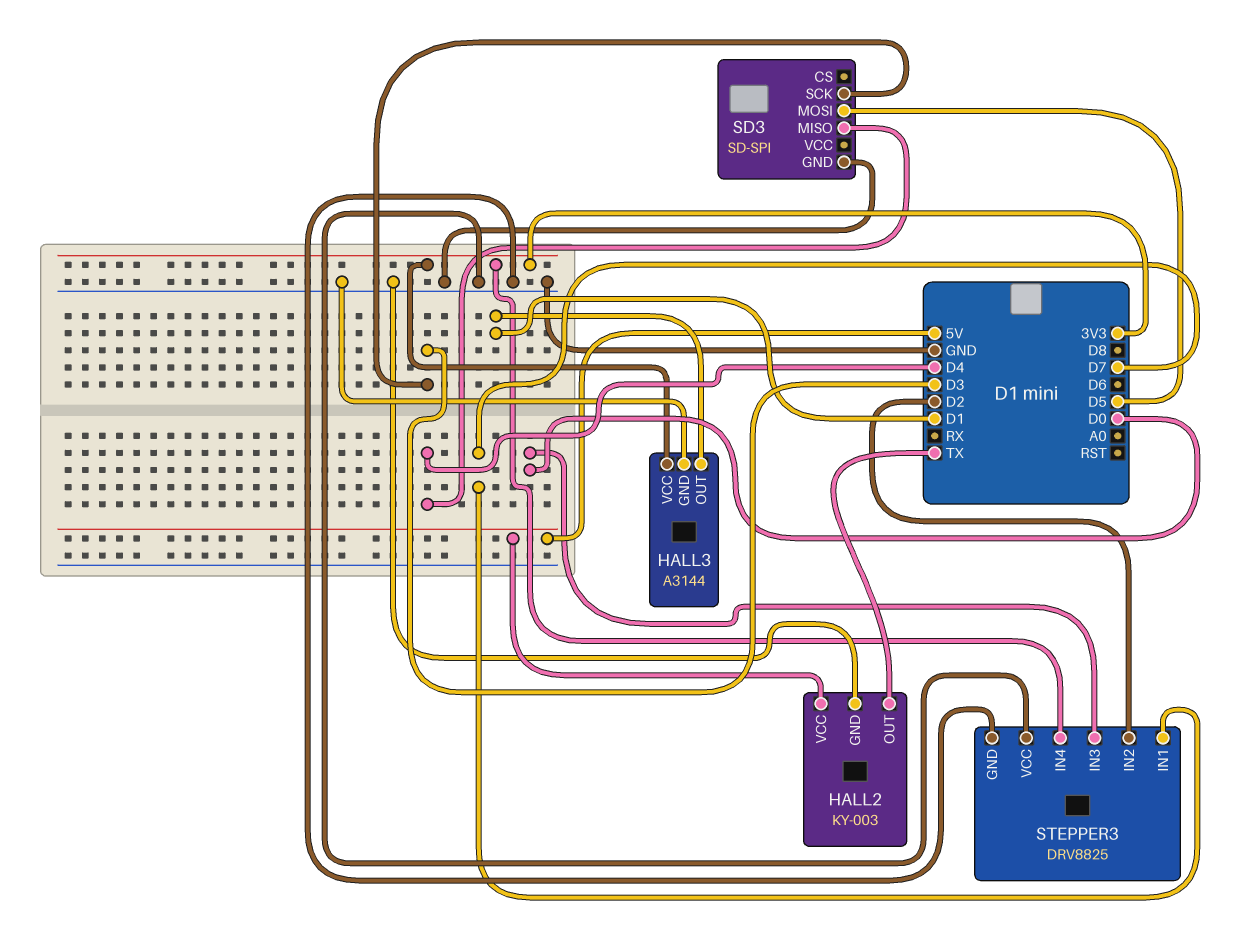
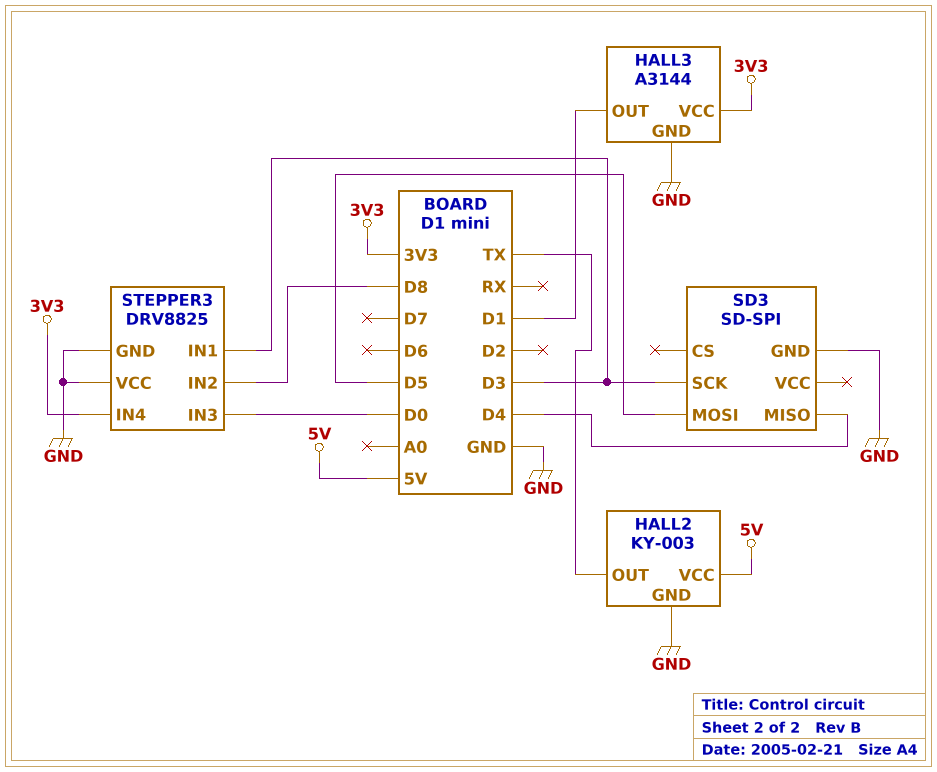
STEPPER3 pin IN1: D7 -> D3
STEPPER3 pin IN2: D2 -> D8

